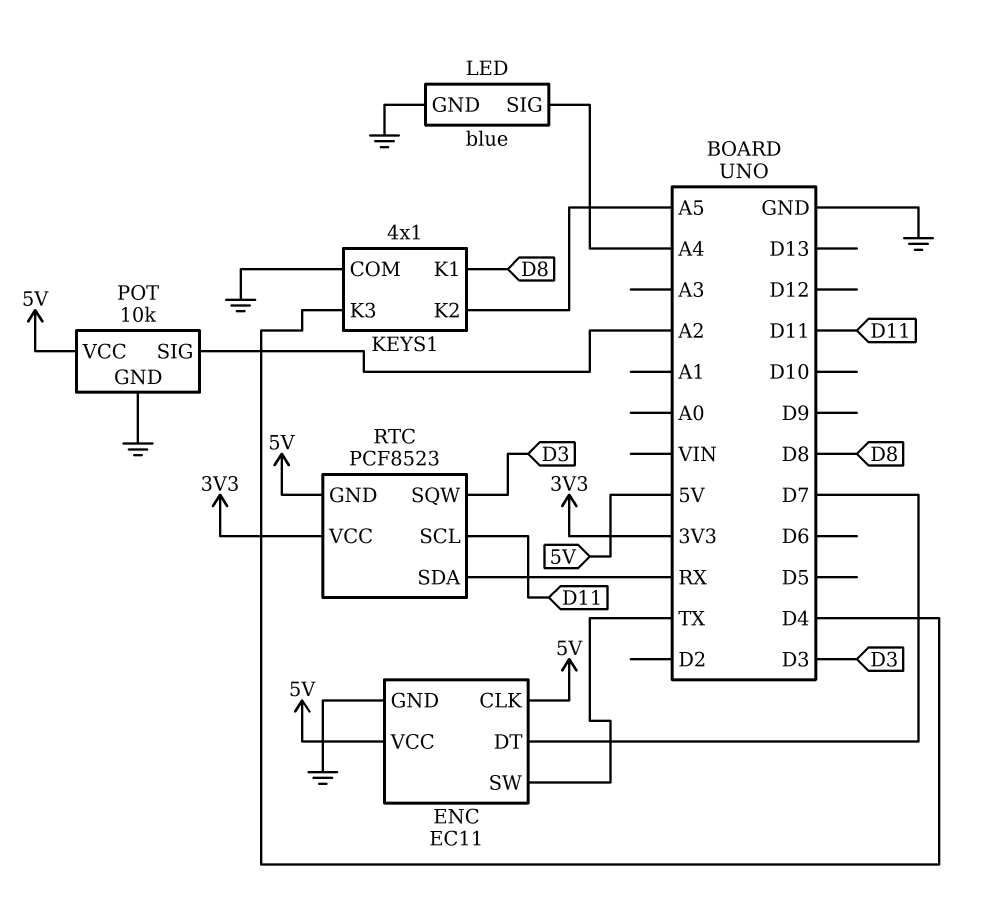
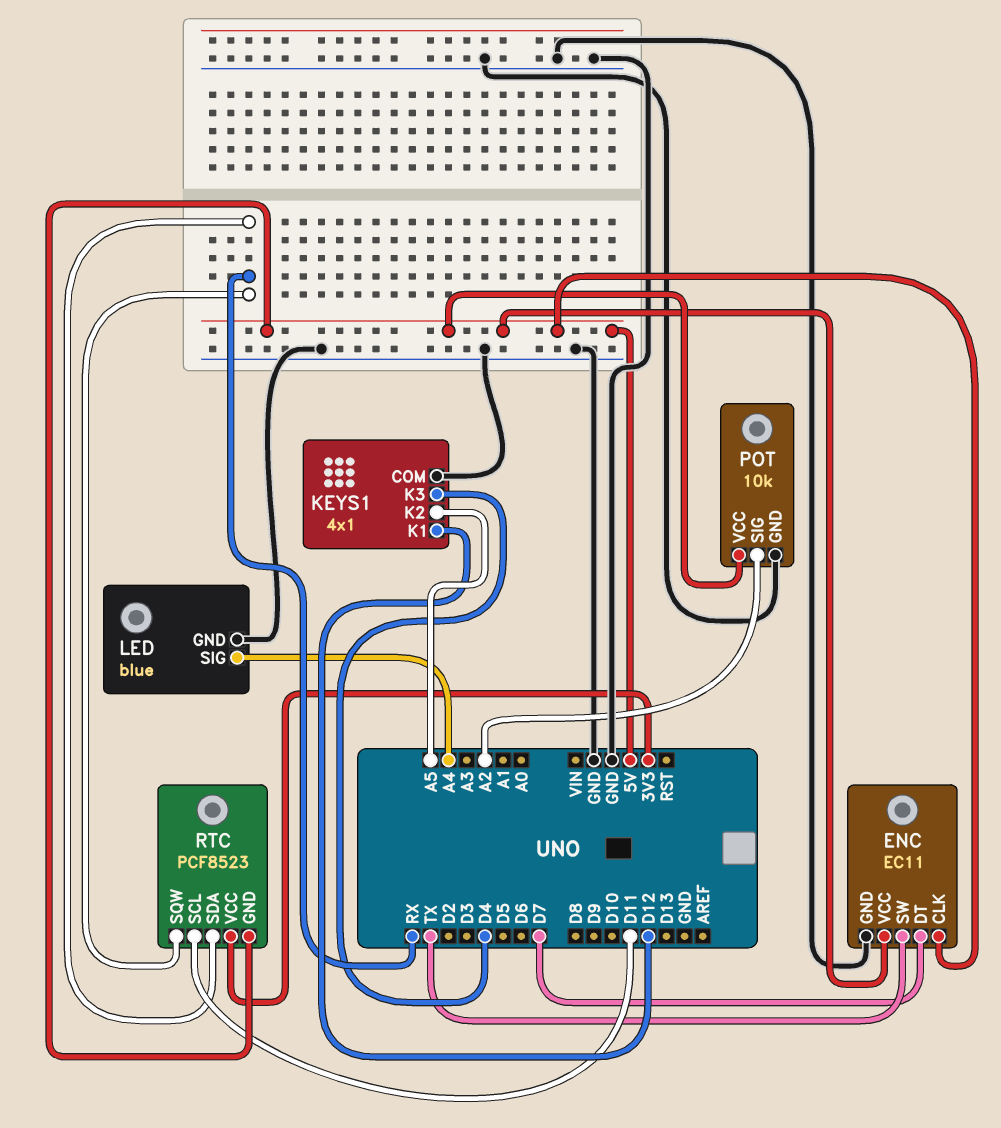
KEYS1 pin K1: D8 -> D12
RTC pin SQW: D3 -> RX

